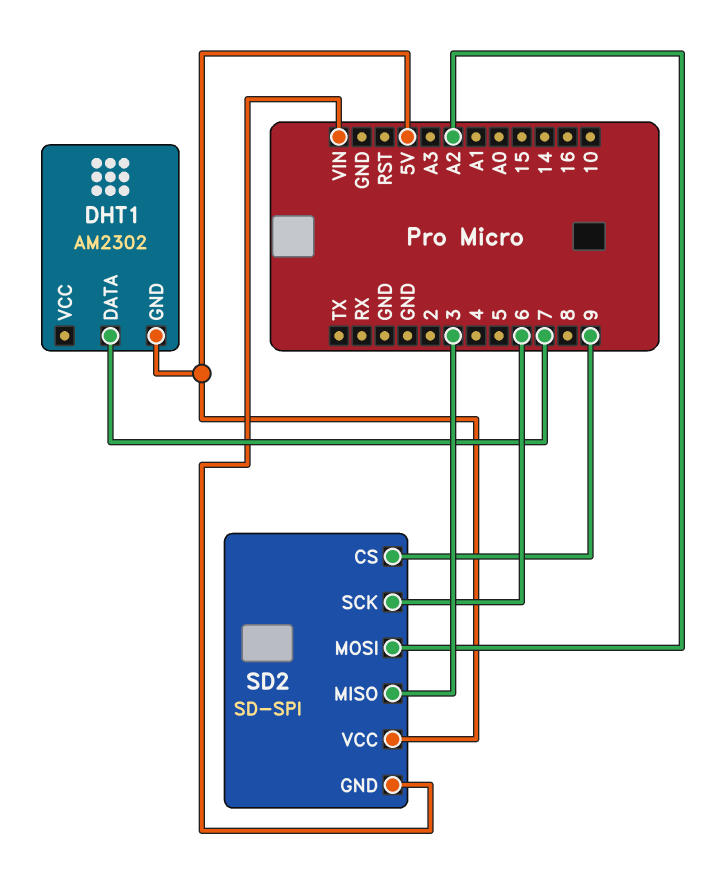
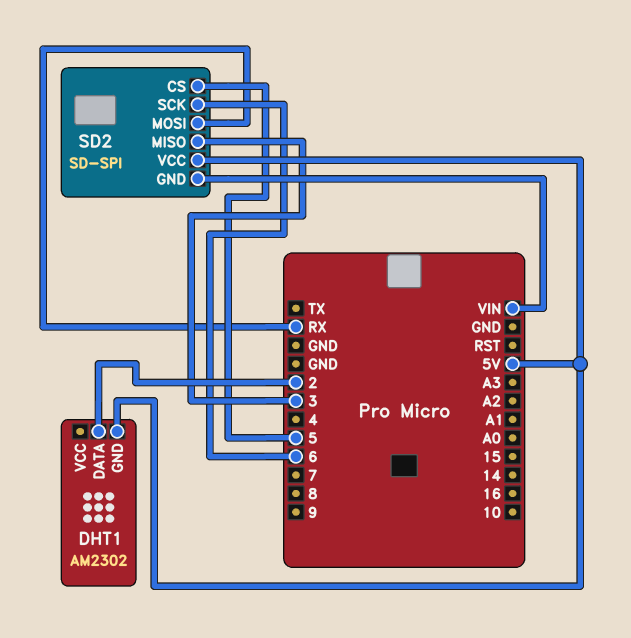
DHT1 pin DATA: 7 -> 2
SD2 pin CS: 9 -> 5
SD2 pin MOSI: A2 -> RX

